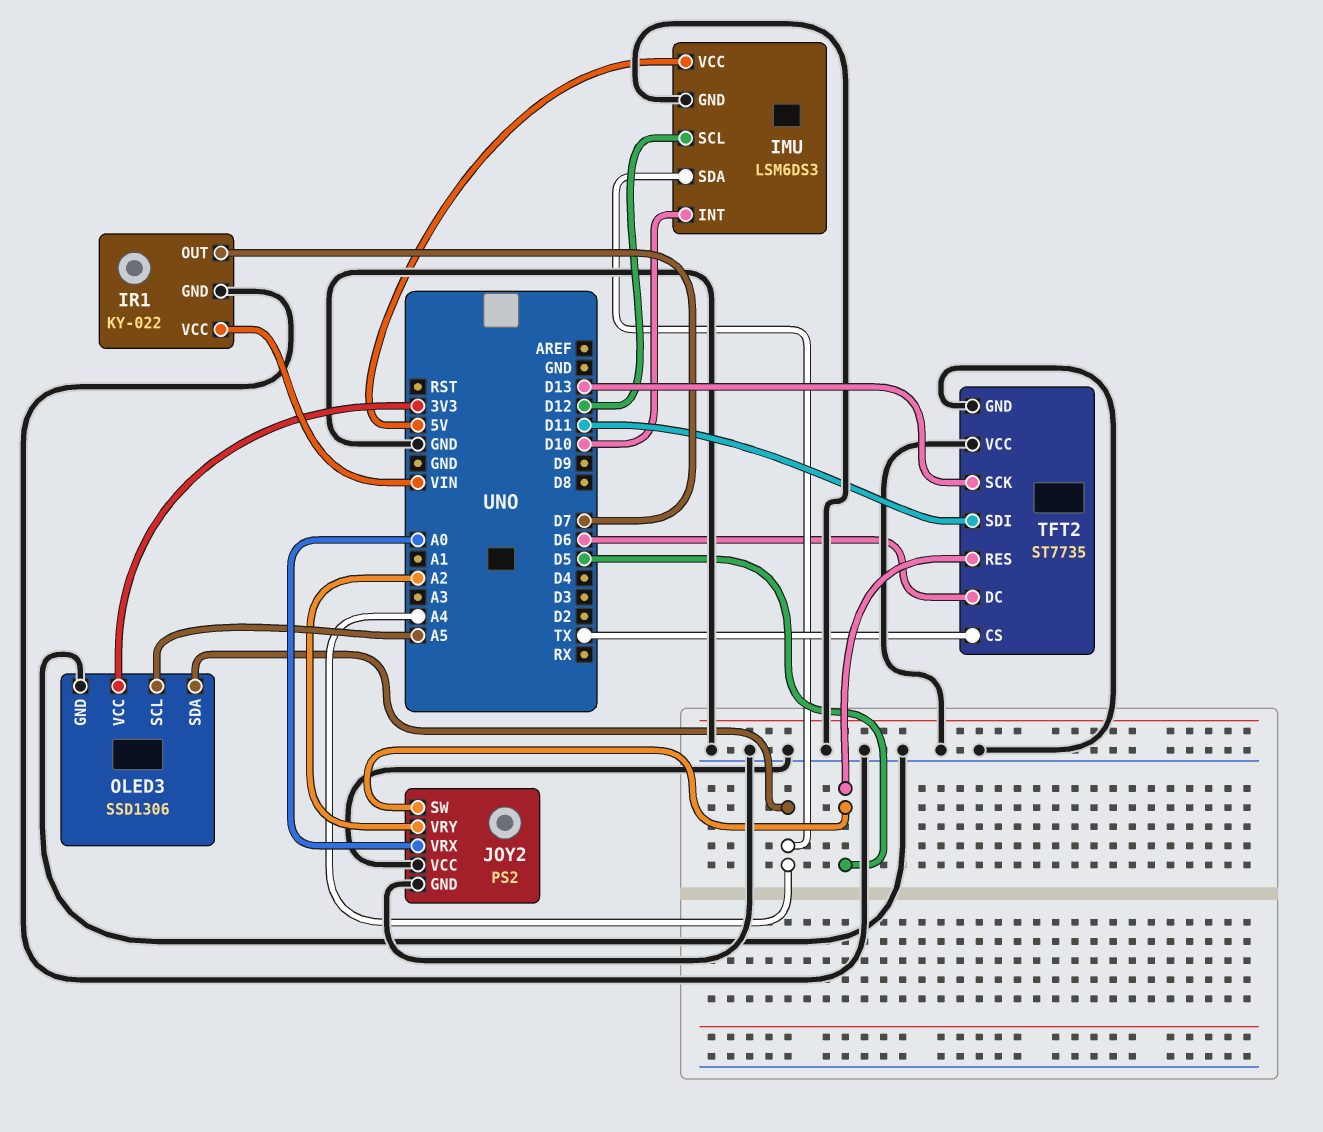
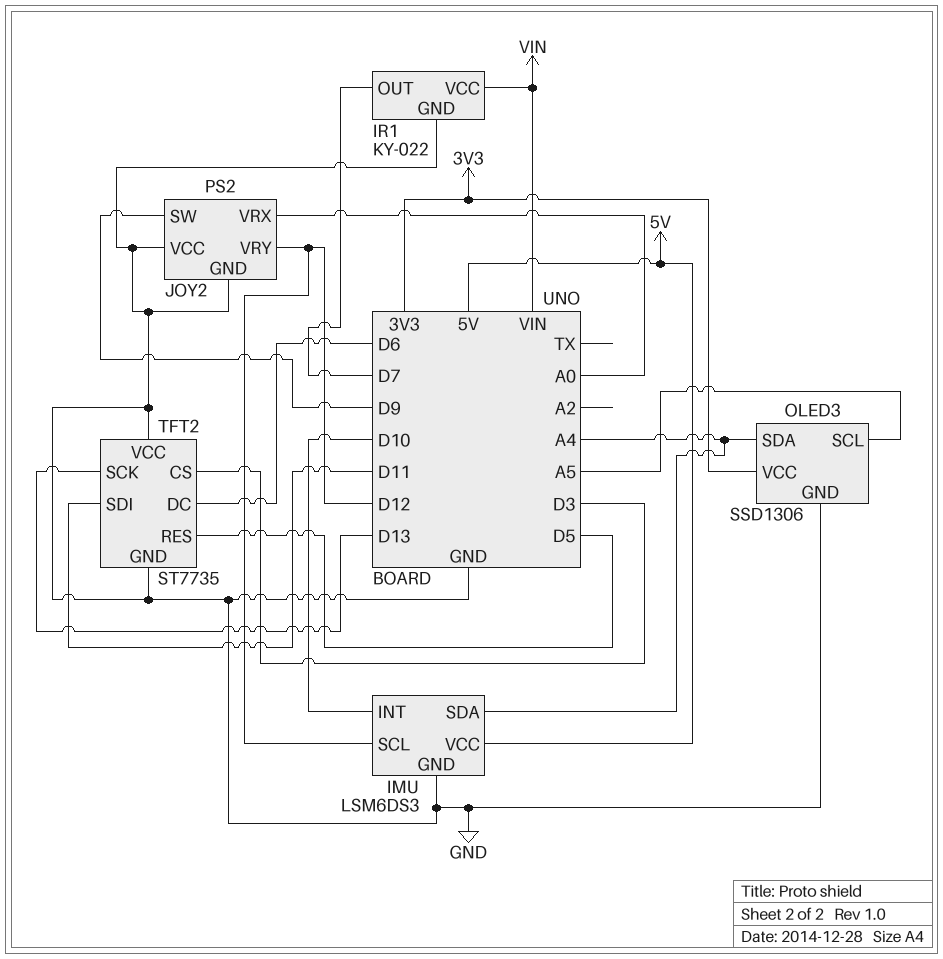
JOY2 pin SW: D5 -> D9
JOY2 pin VRY: A2 -> D12
TFT2 pin CS: TX -> D3

